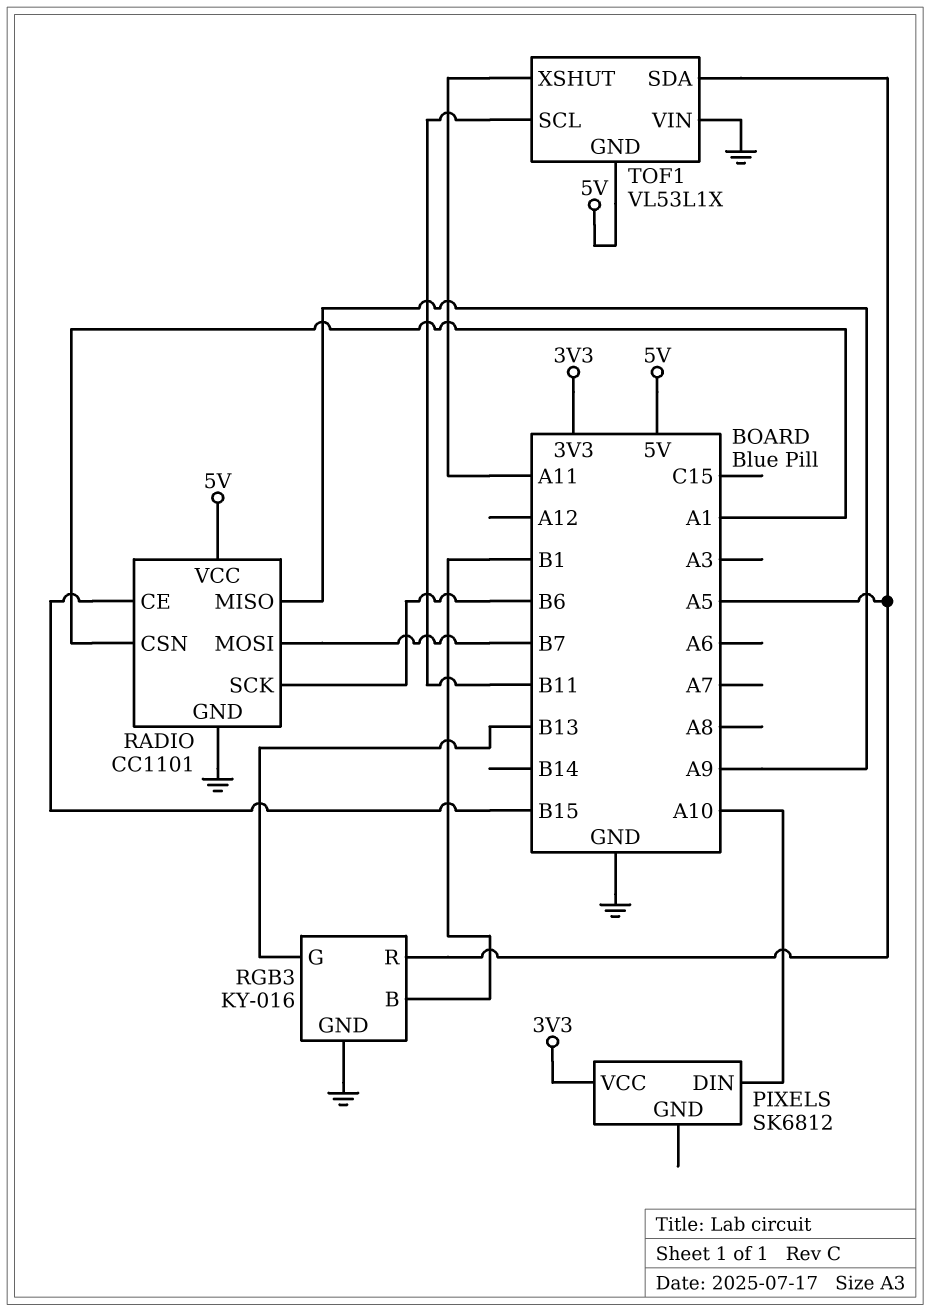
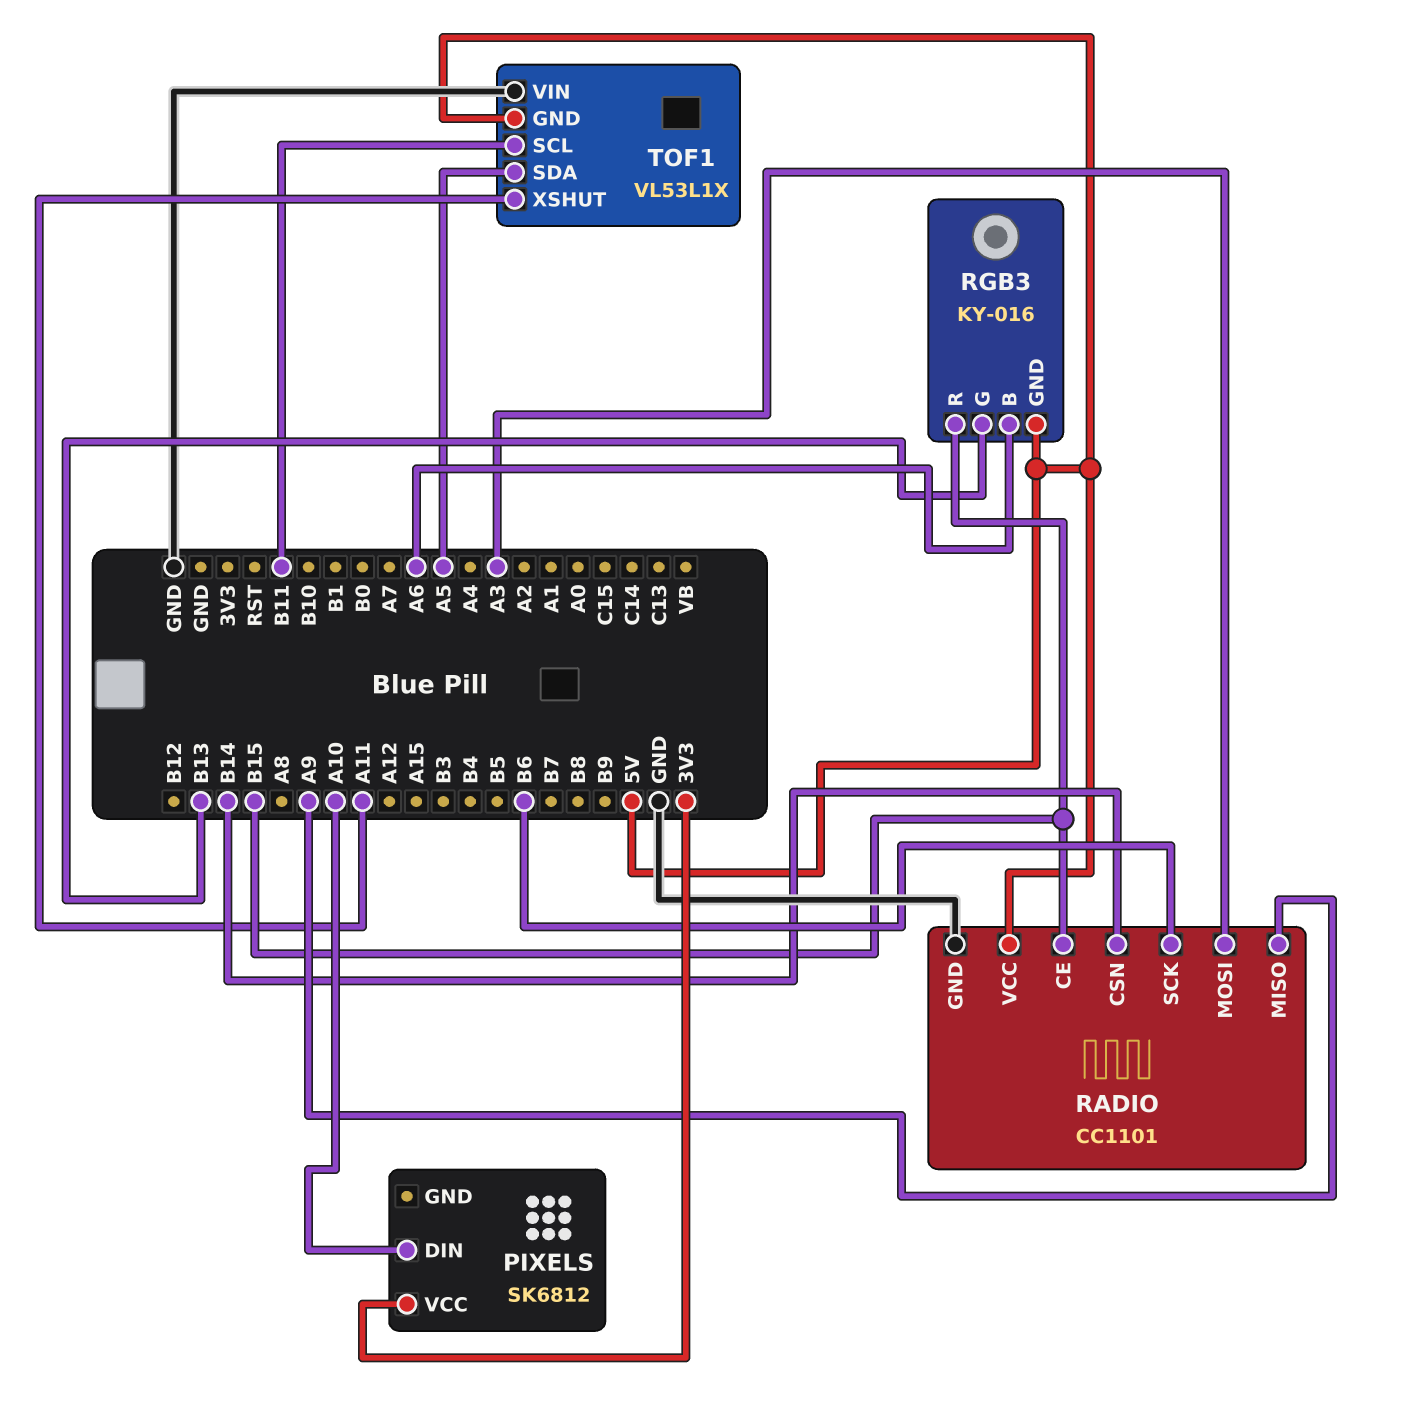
RADIO pin CSN: A1 -> B14
RADIO pin MOSI: B7 -> A3
RGB3 pin B: B1 -> A6
RGB3 pin GND: GND -> 5V
RGB3 pin R: A5 -> B15

